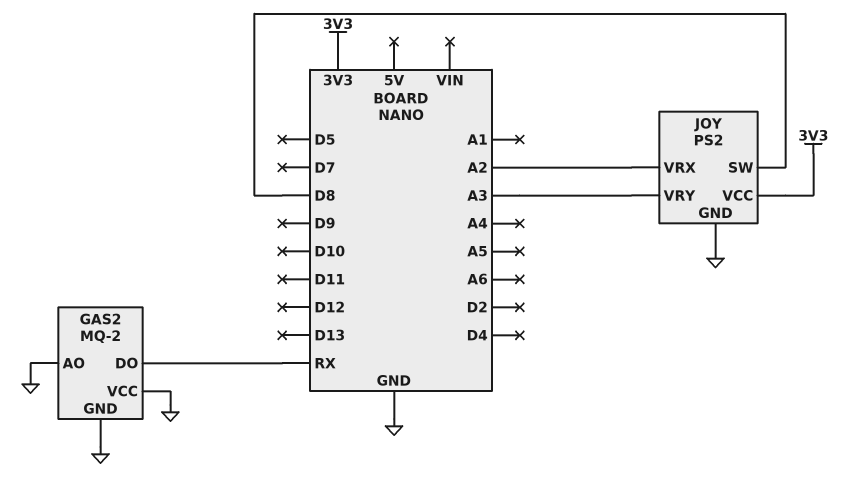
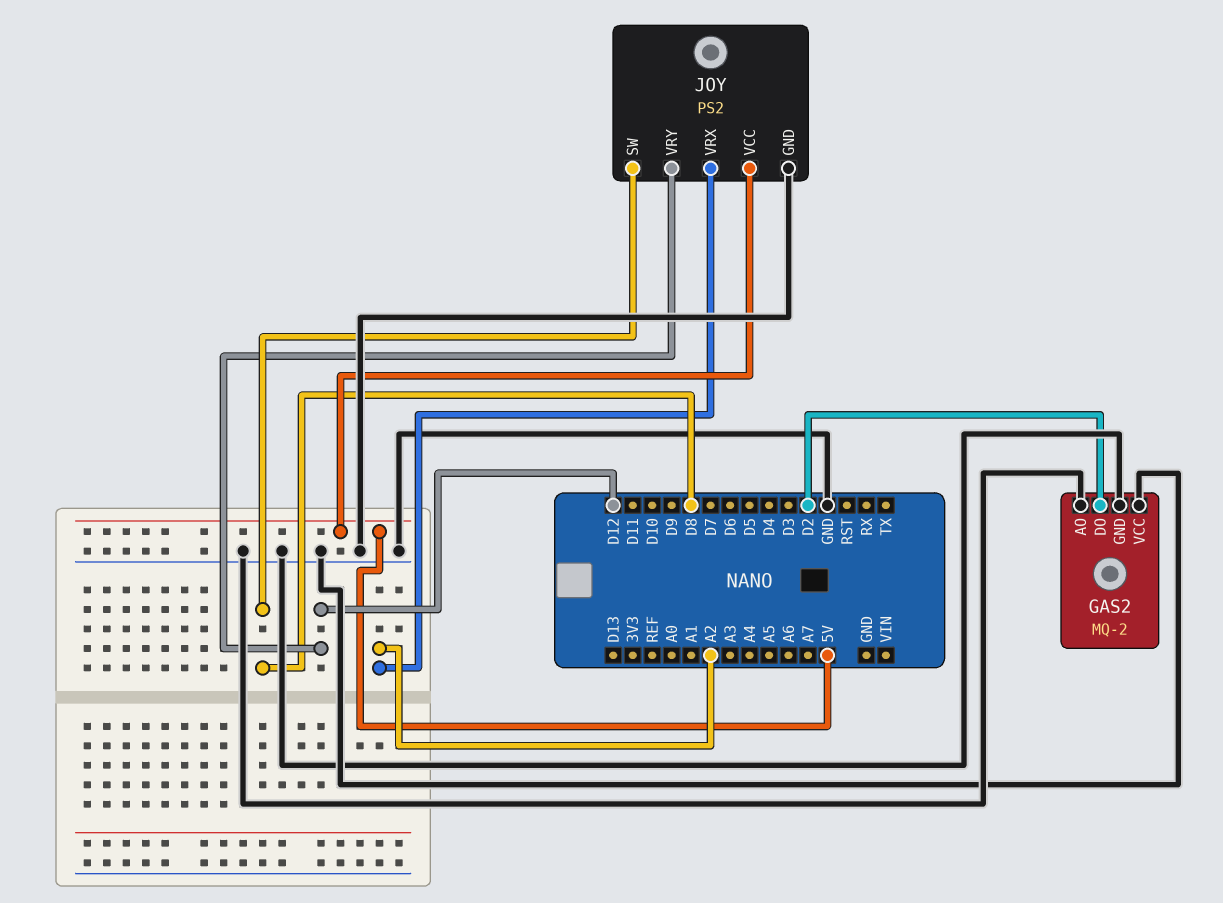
GAS2 pin DO: RX -> D2
JOY pin VCC: 3V3 -> 5V
JOY pin VRY: A3 -> D12

